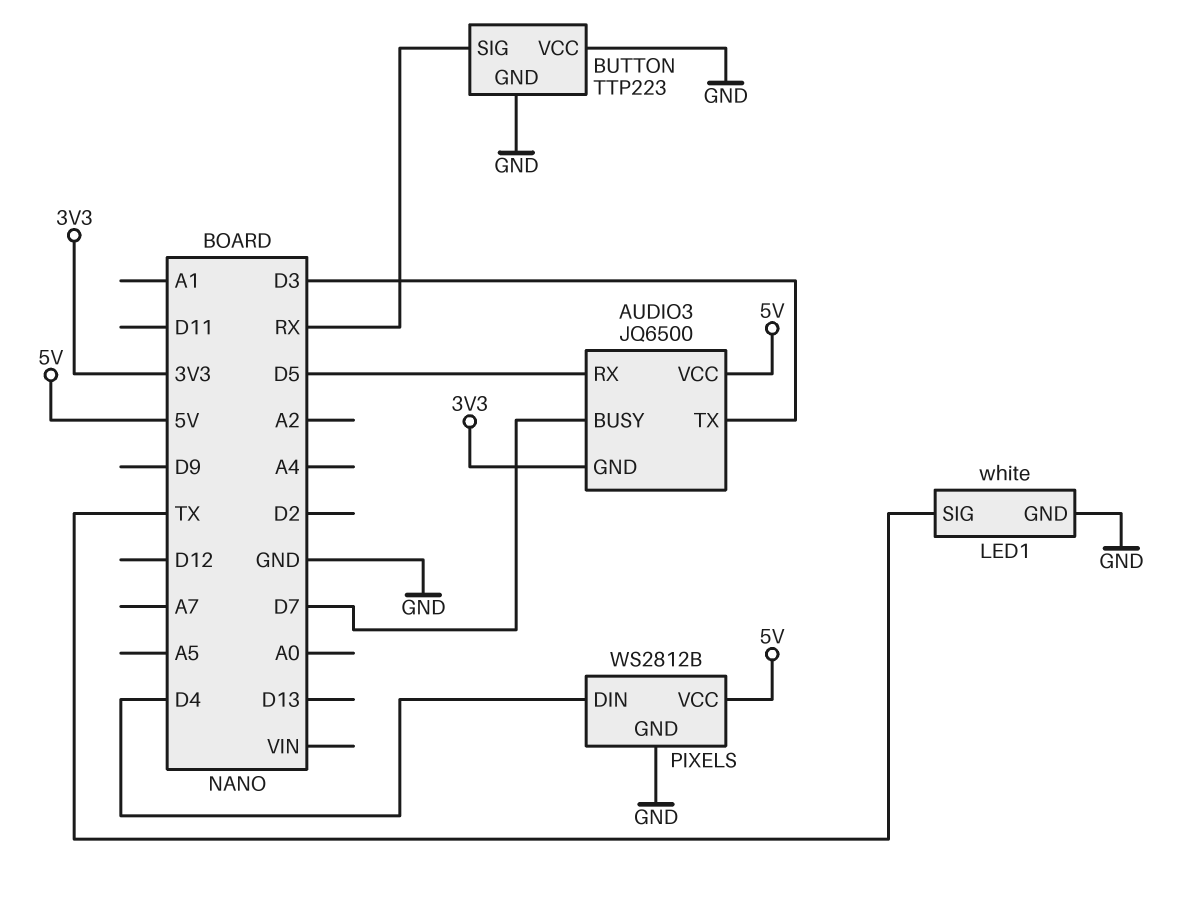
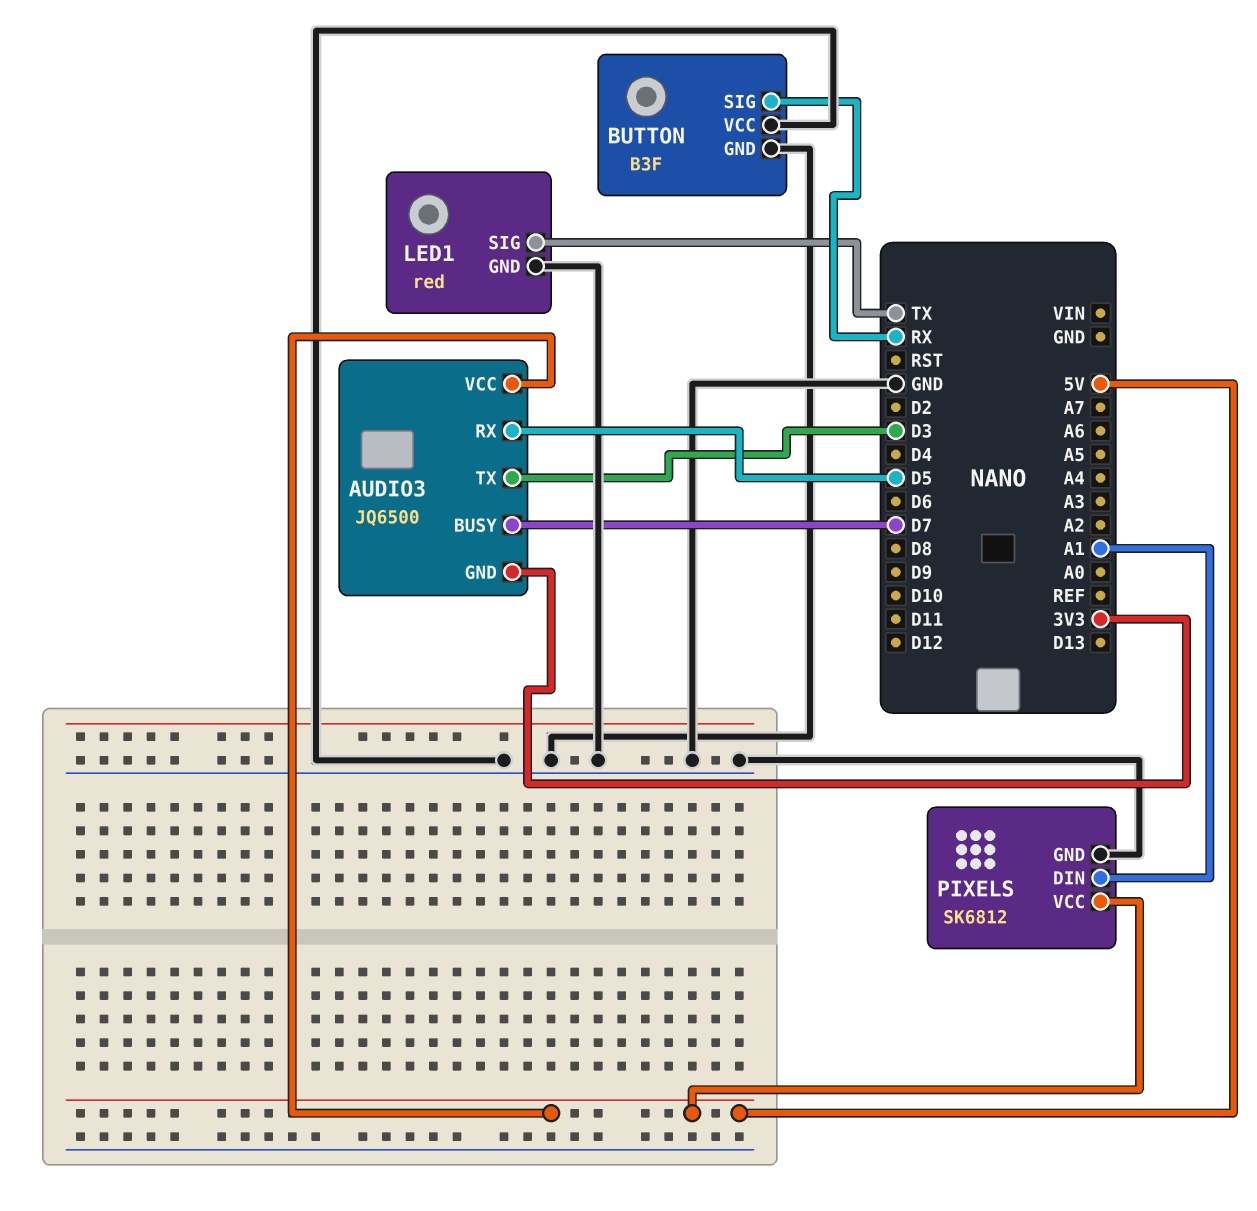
BUTTON: TTP223 -> B3F
LED1: white -> red
PIXELS: WS2812B -> SK6812
PIXELS pin DIN: D4 -> A1

